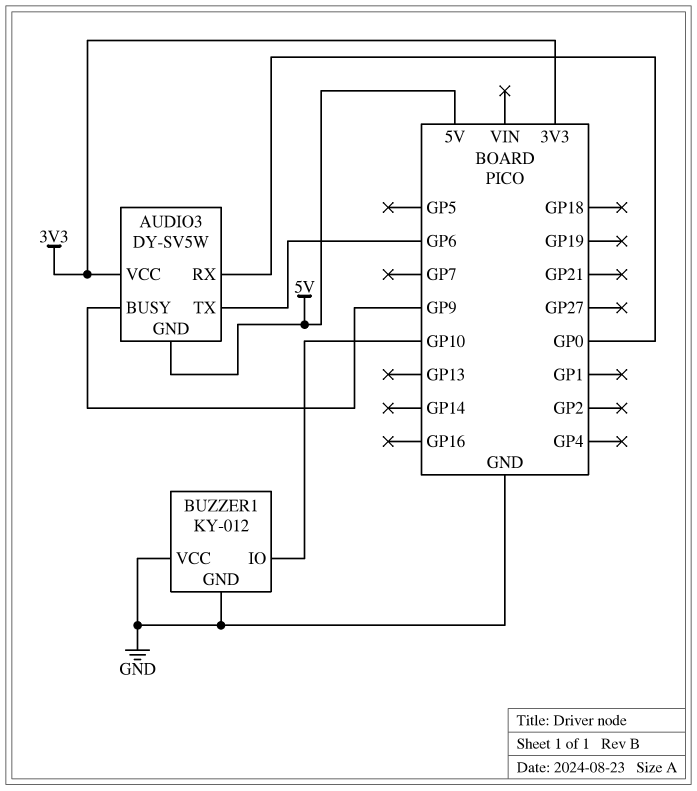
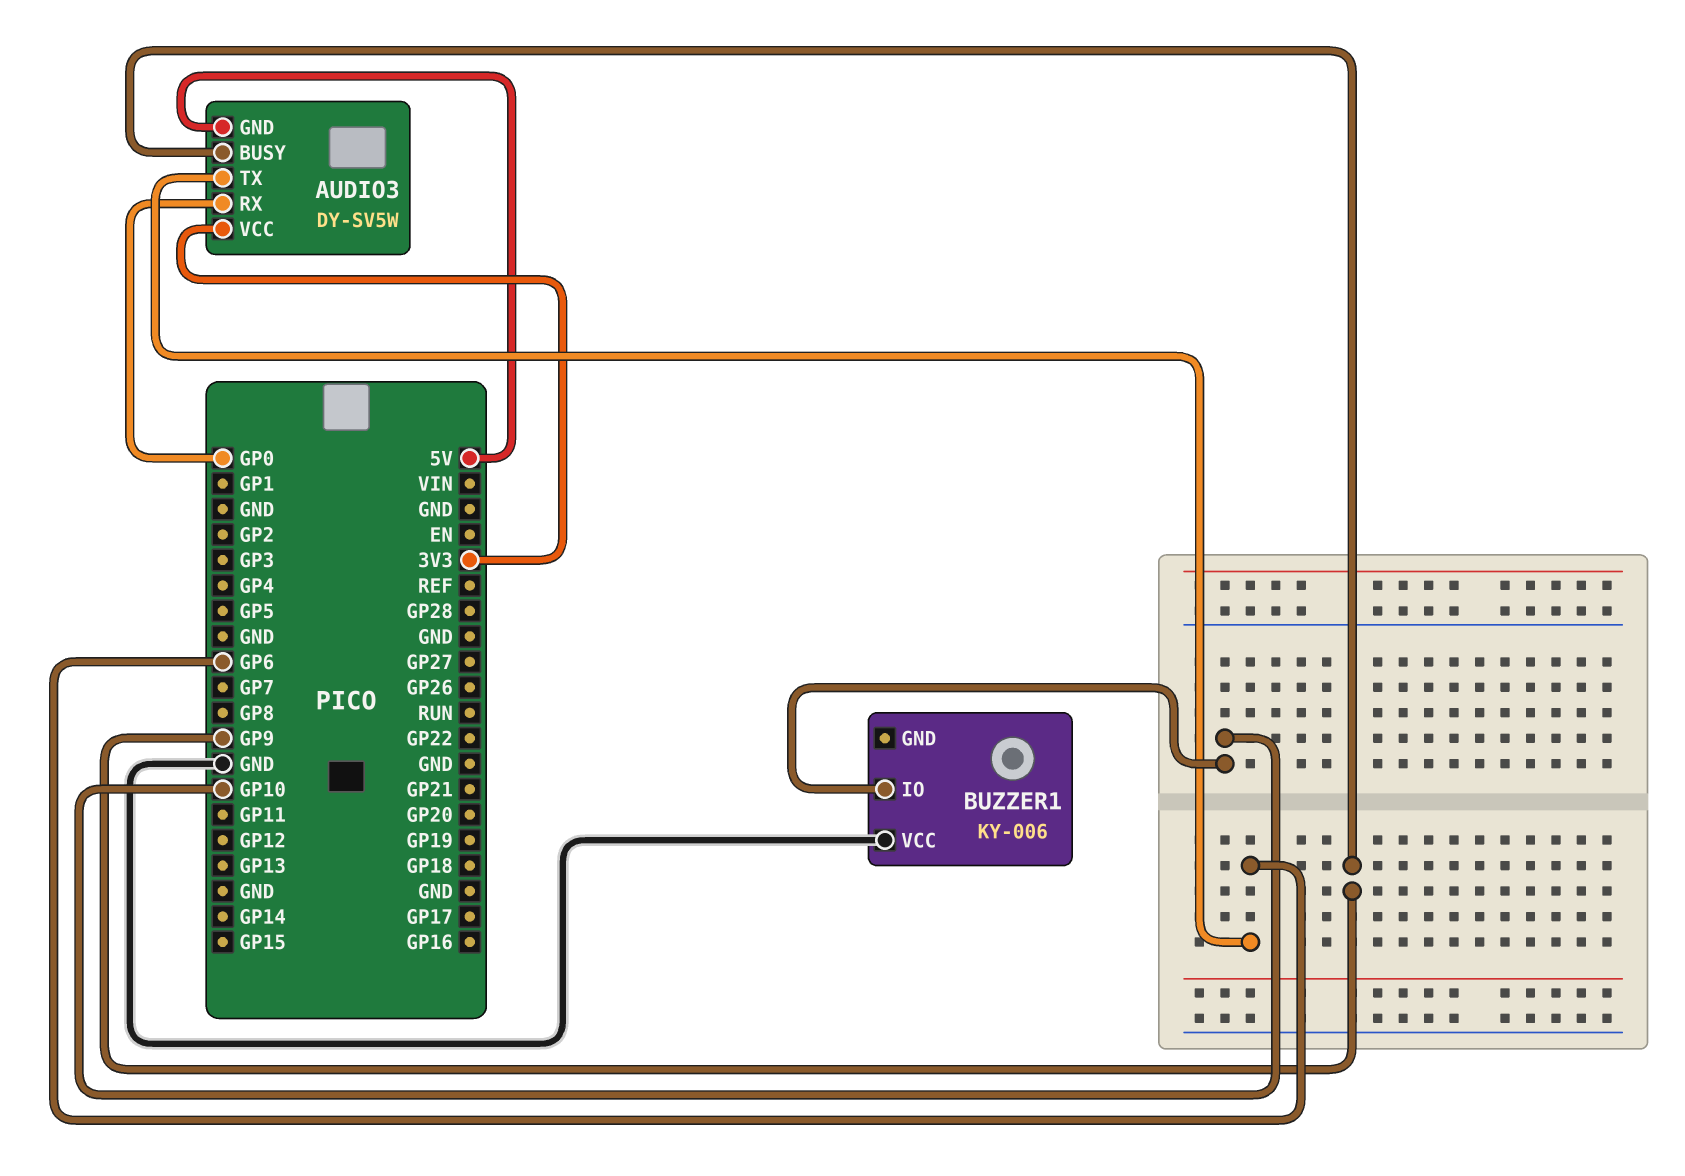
BUZZER1: KY-012 -> KY-006
BUZZER1 pin GND: GND -> none

